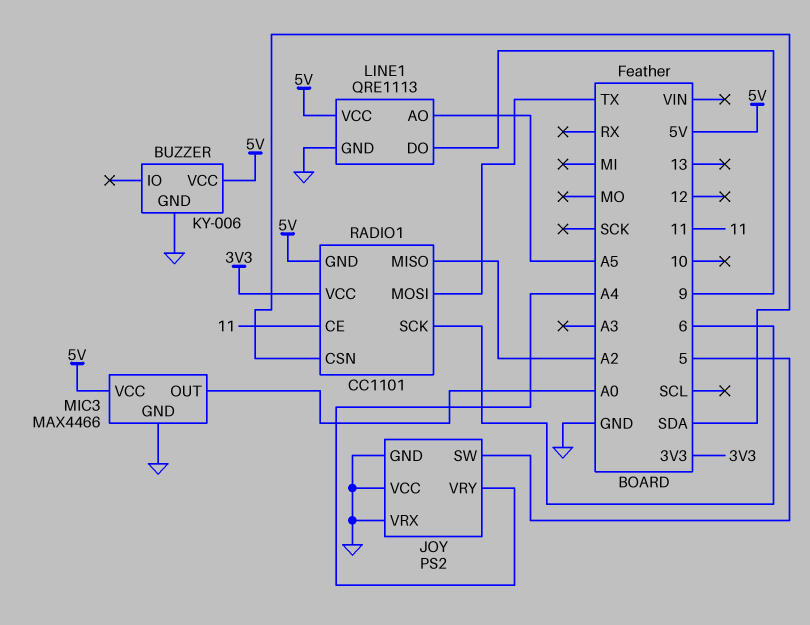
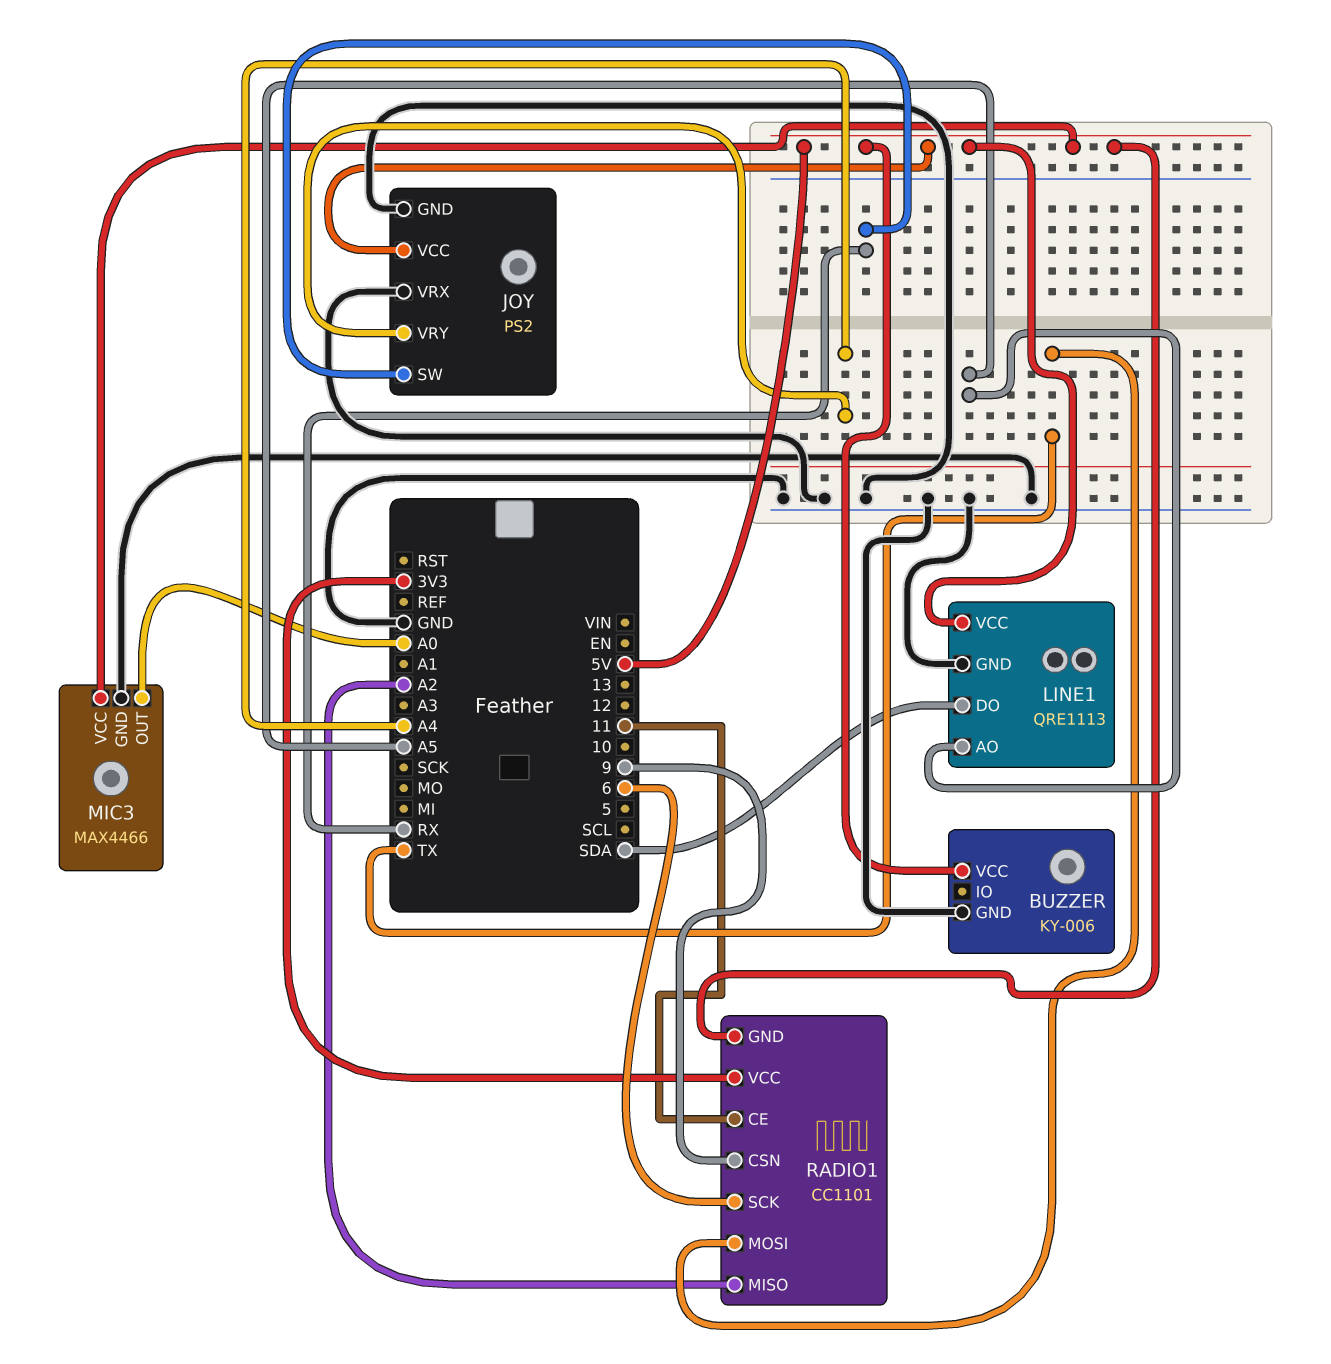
JOY pin SW: 5 -> RX
JOY pin VCC: GND -> 5V
LINE1 pin DO: 9 -> SDA
RADIO1 pin CSN: SDA -> 9

